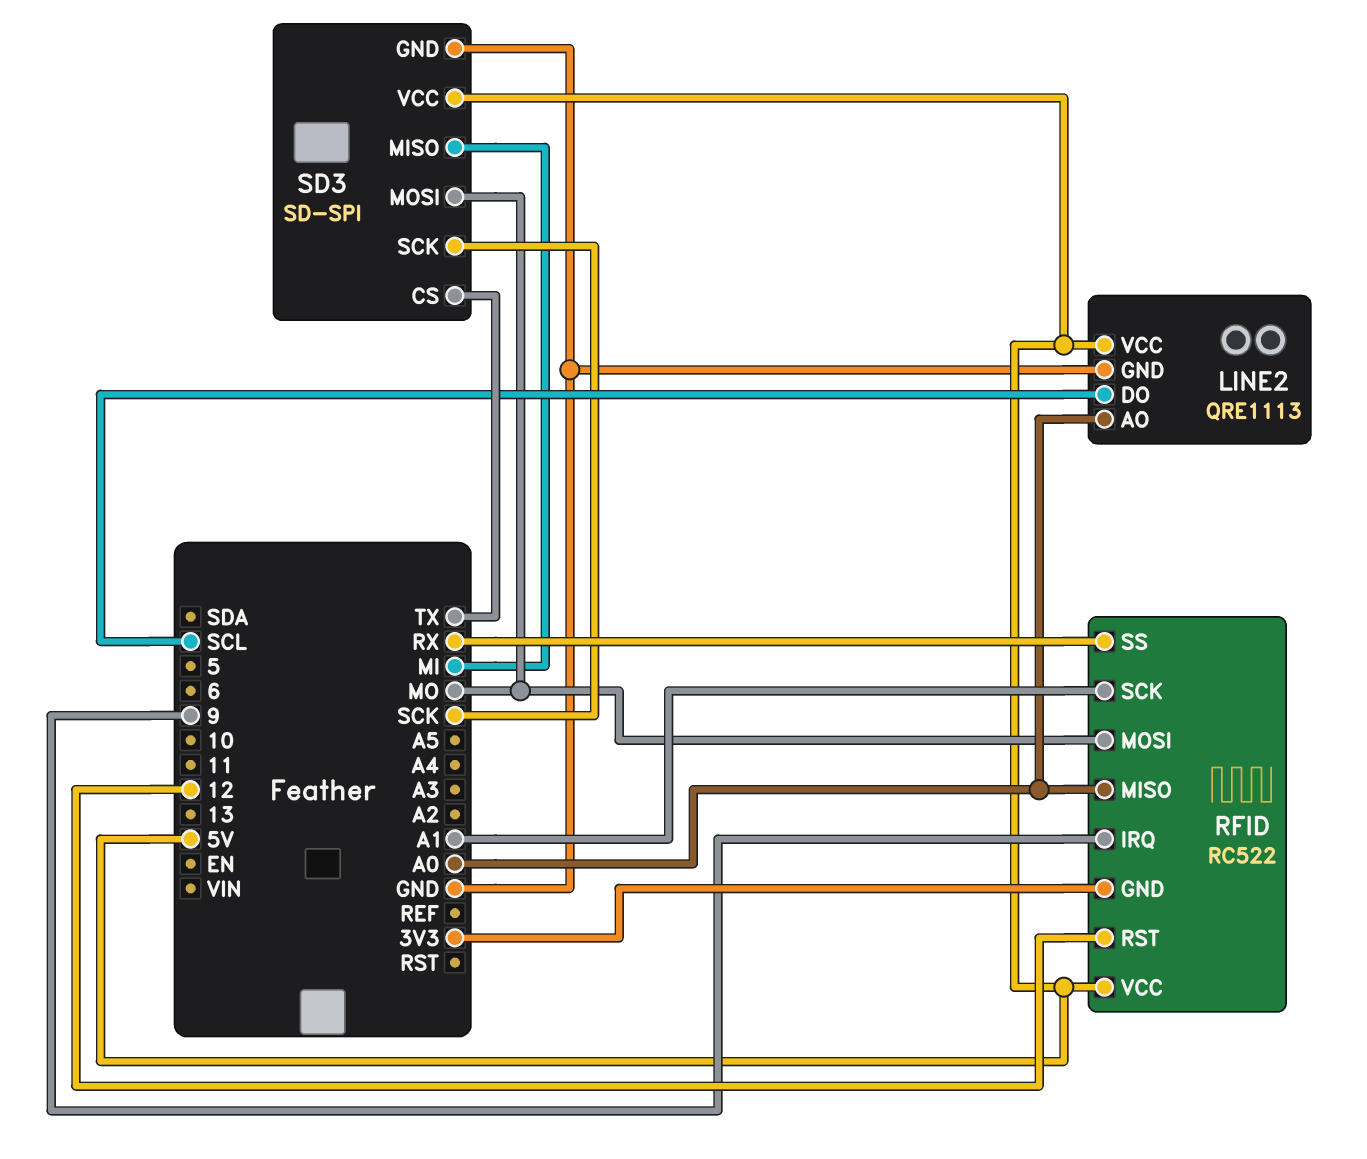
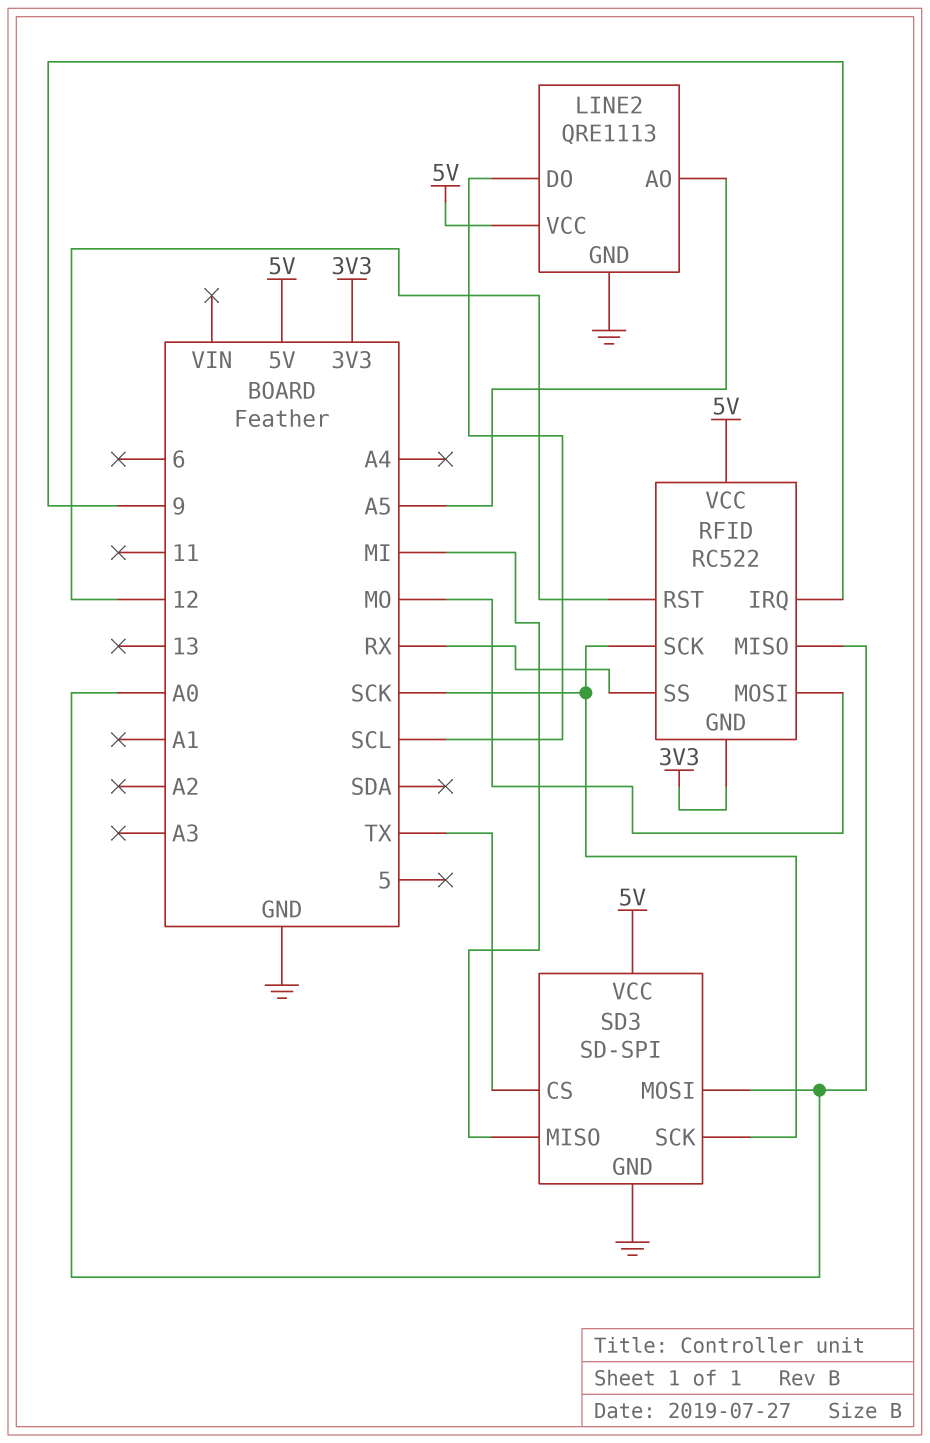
LINE2 pin AO: A0 -> A5
RFID pin SCK: A1 -> SCK
SD3 pin MOSI: MO -> A0

